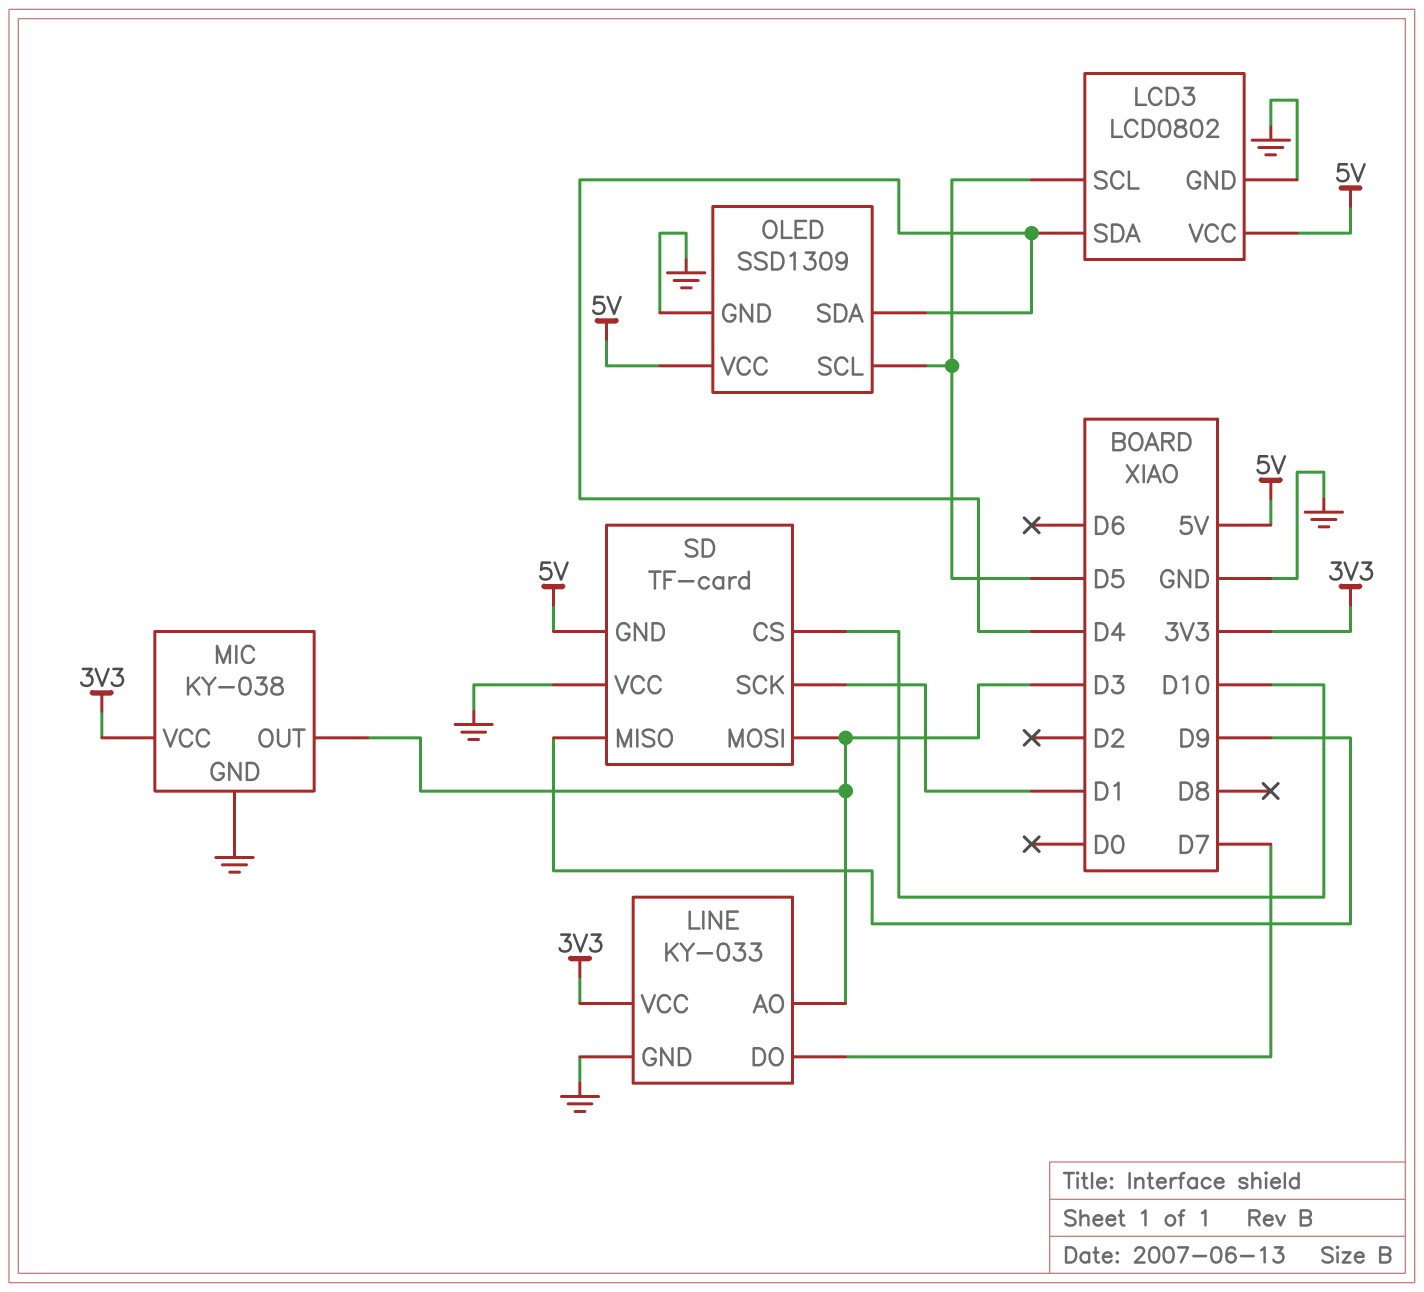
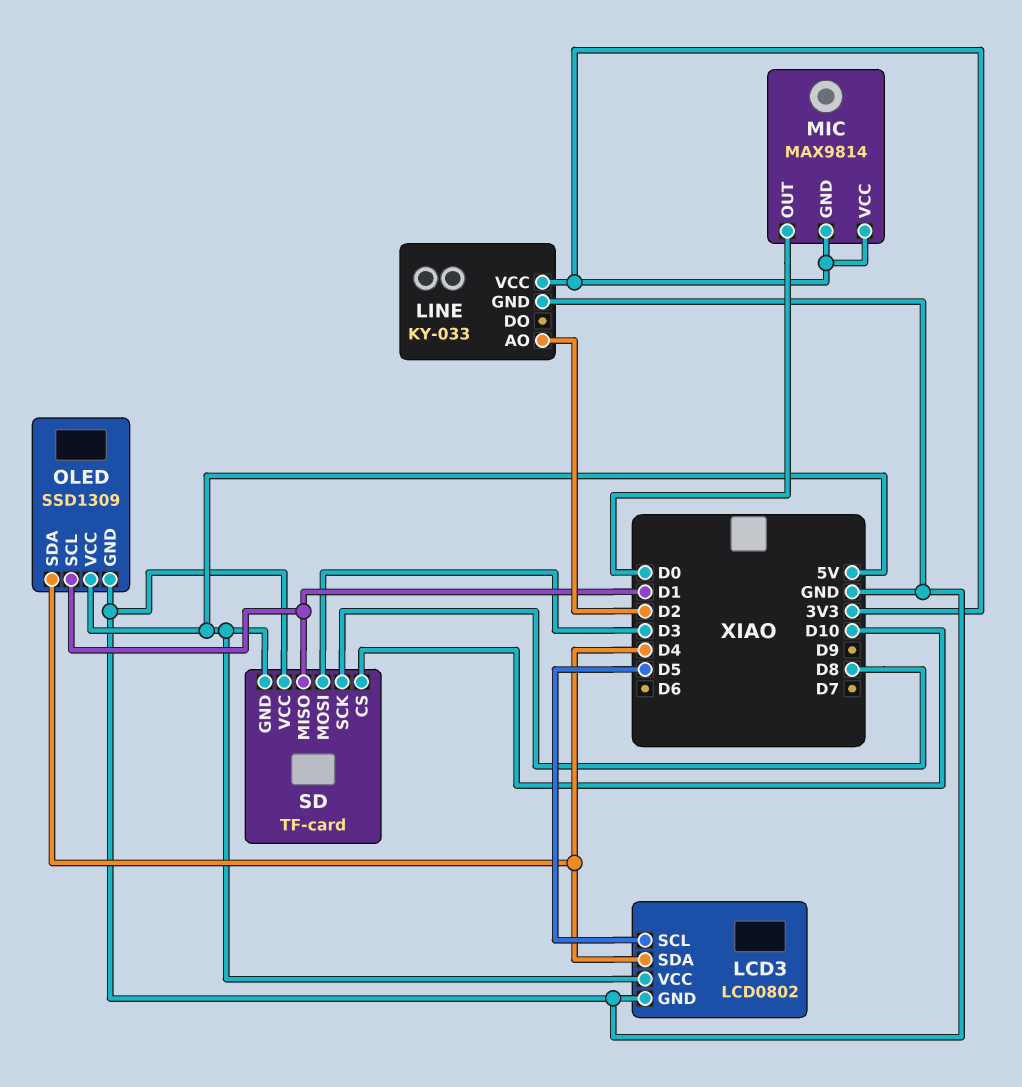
LINE pin AO: D3 -> D2
LINE pin DO: D7 -> none
MIC: KY-038 -> MAX9814
MIC pin GND: GND -> 3V3
MIC pin OUT: D3 -> D0
OLED pin SCL: D5 -> D1
SD pin MISO: D9 -> D1
SD pin SCK: D1 -> D8

